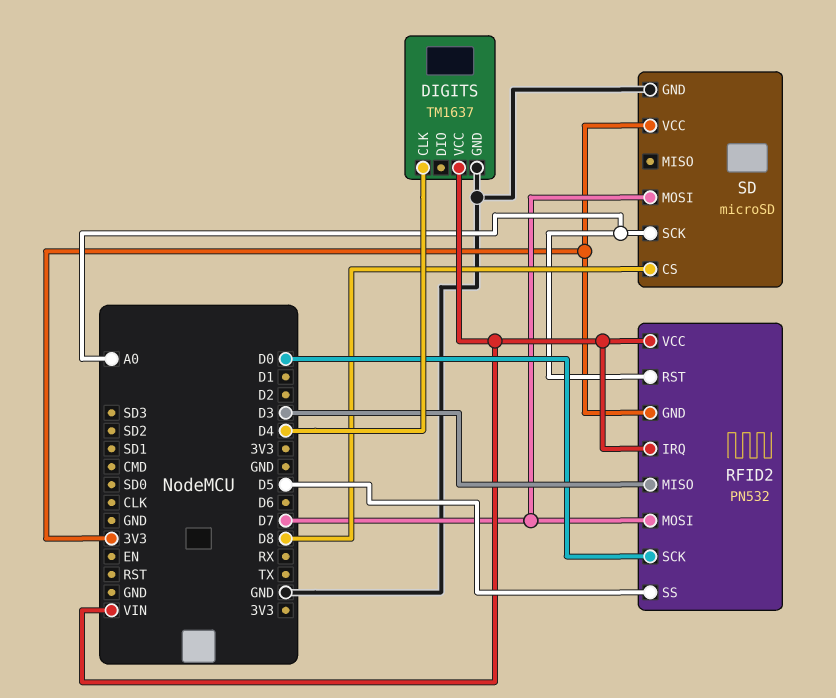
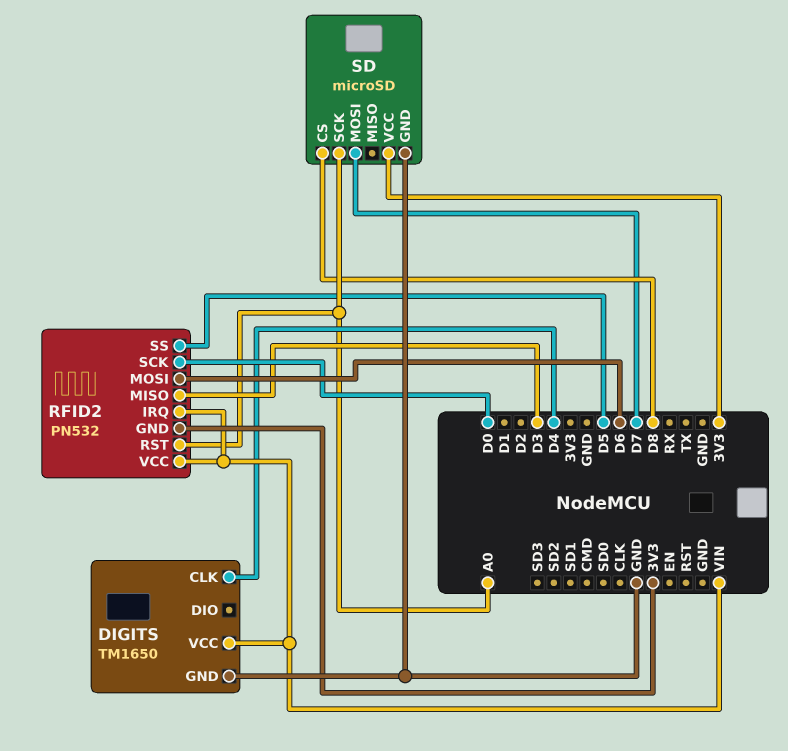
DIGITS: TM1637 -> TM1650
RFID2 pin MOSI: D7 -> D6

